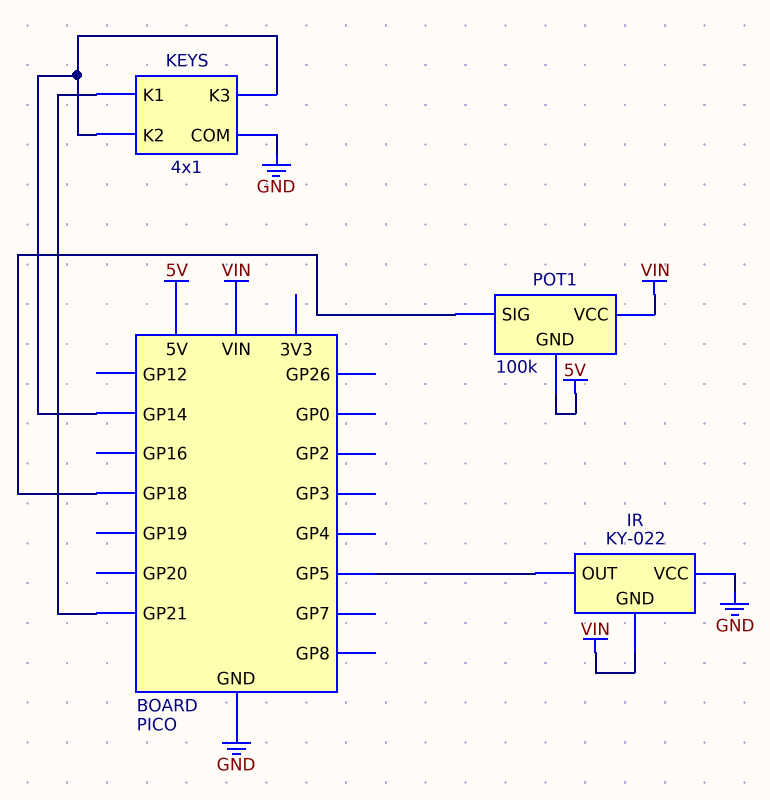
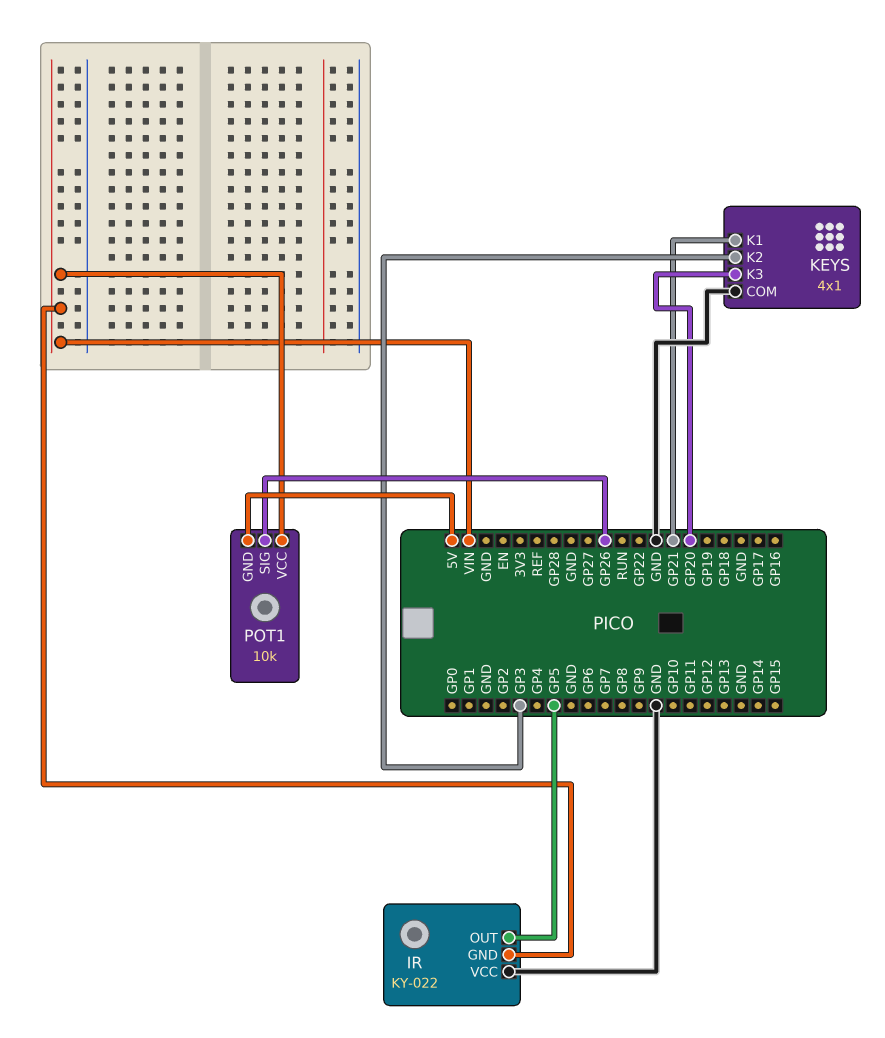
KEYS pin K2: GP14 -> GP3
KEYS pin K3: GP14 -> GP20
POT1: 100k -> 10k
POT1 pin SIG: GP18 -> GP26

